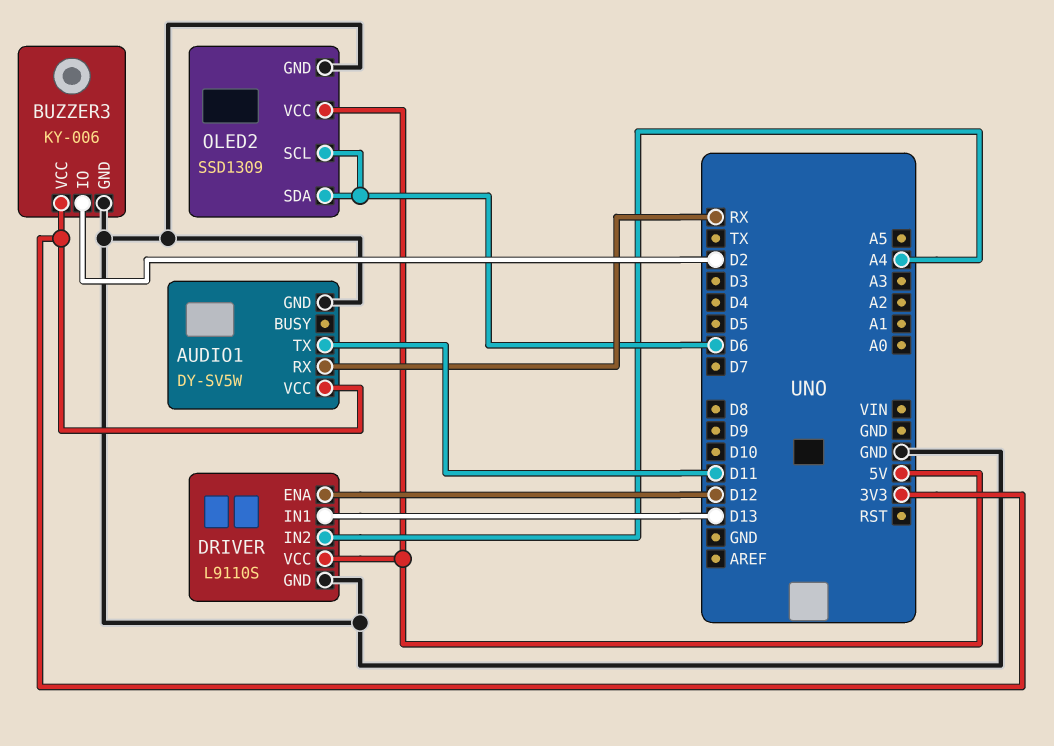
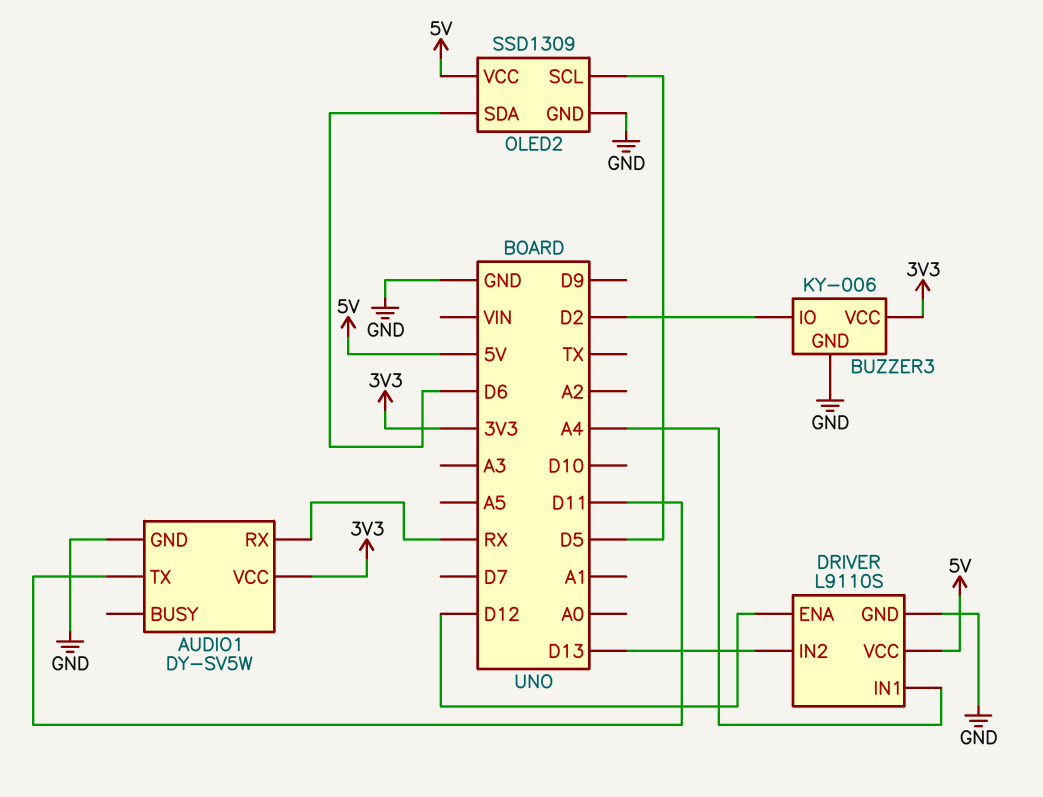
DRIVER pin IN1: D13 -> A4
DRIVER pin IN2: A4 -> D13
OLED2 pin SCL: D6 -> D5

